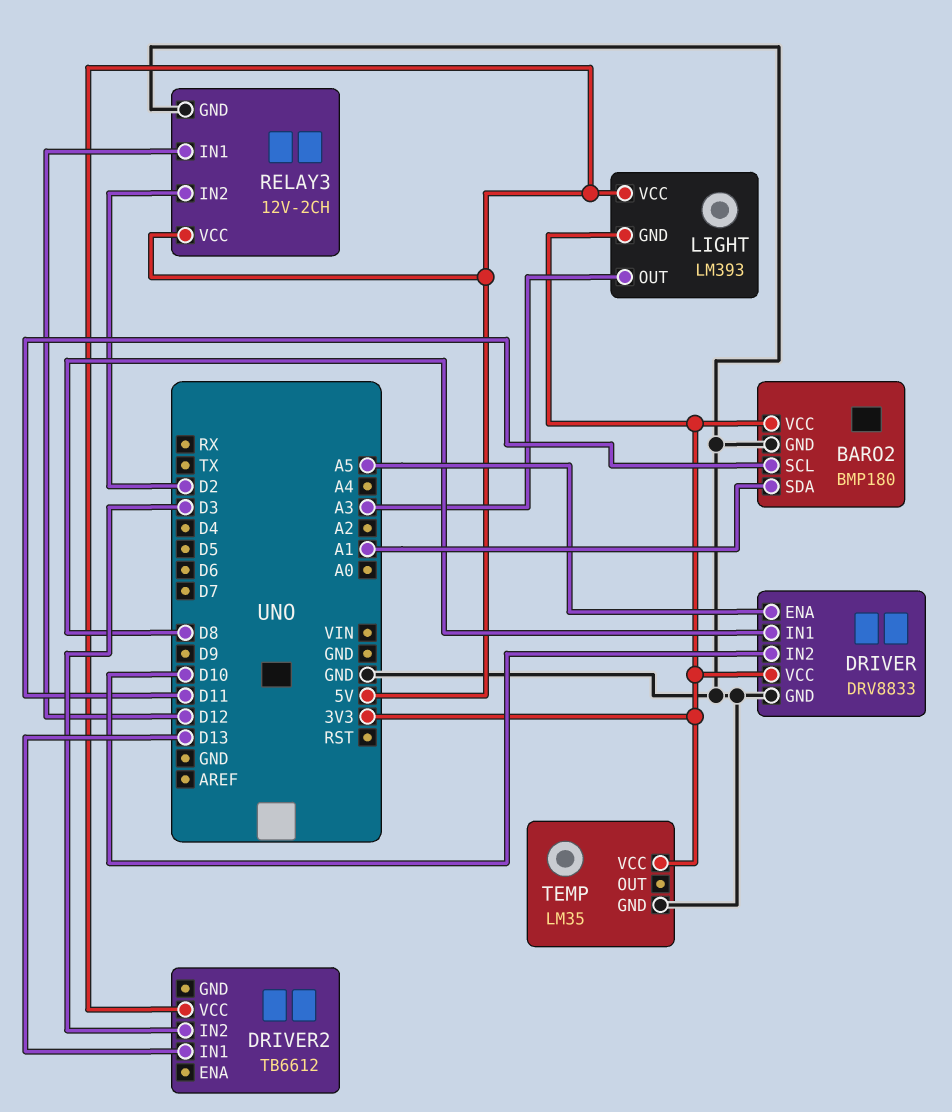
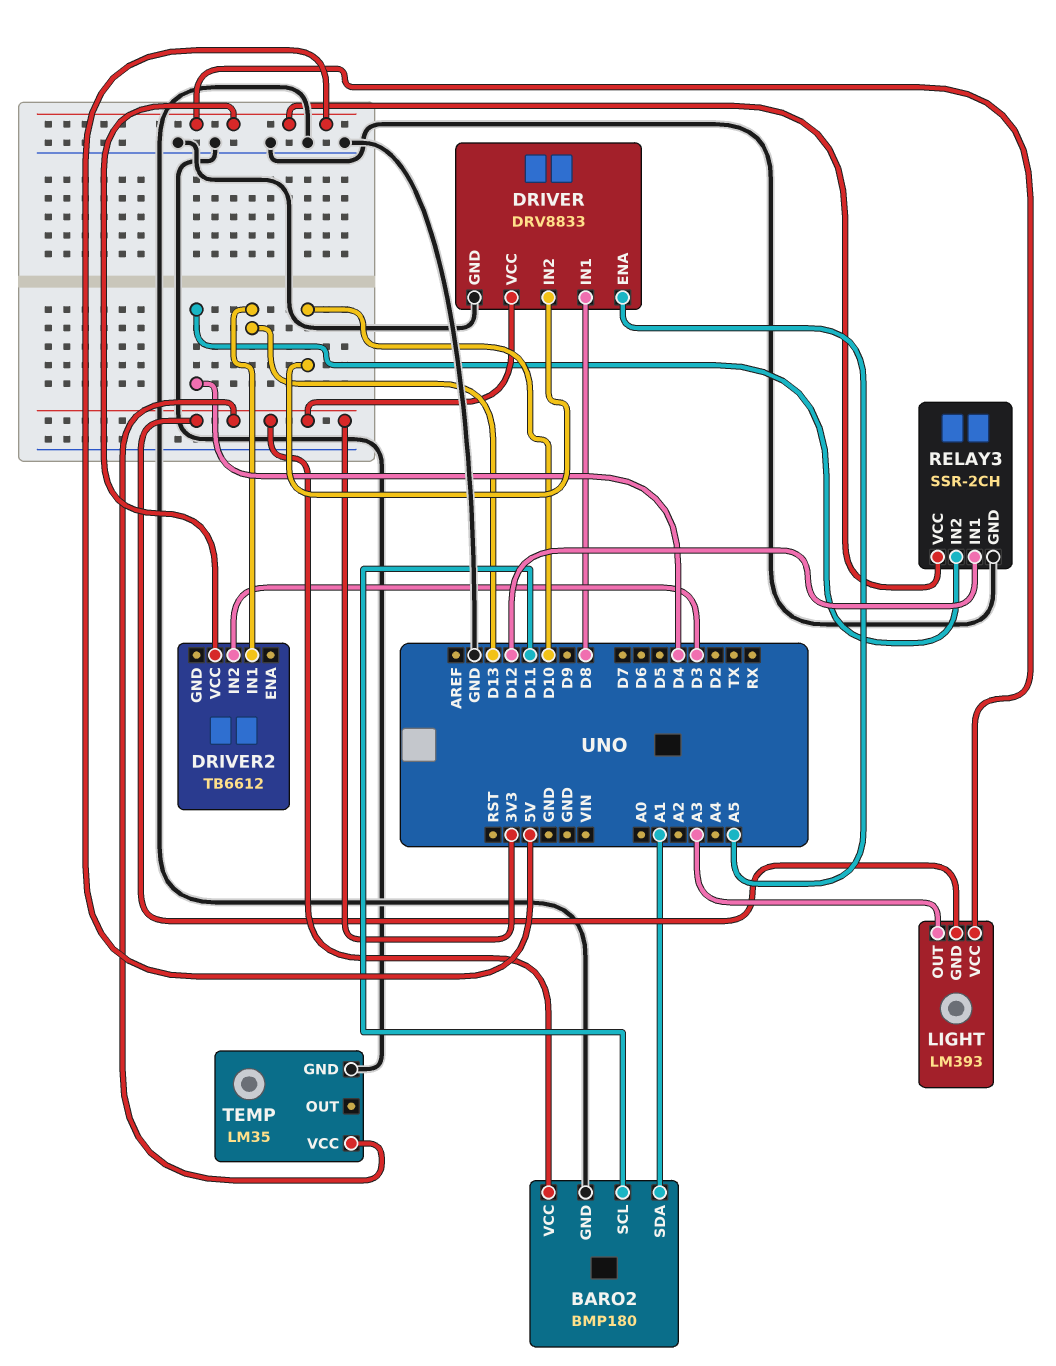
RELAY3: 12V-2CH -> SSR-2CH
RELAY3 pin IN2: D2 -> D4

